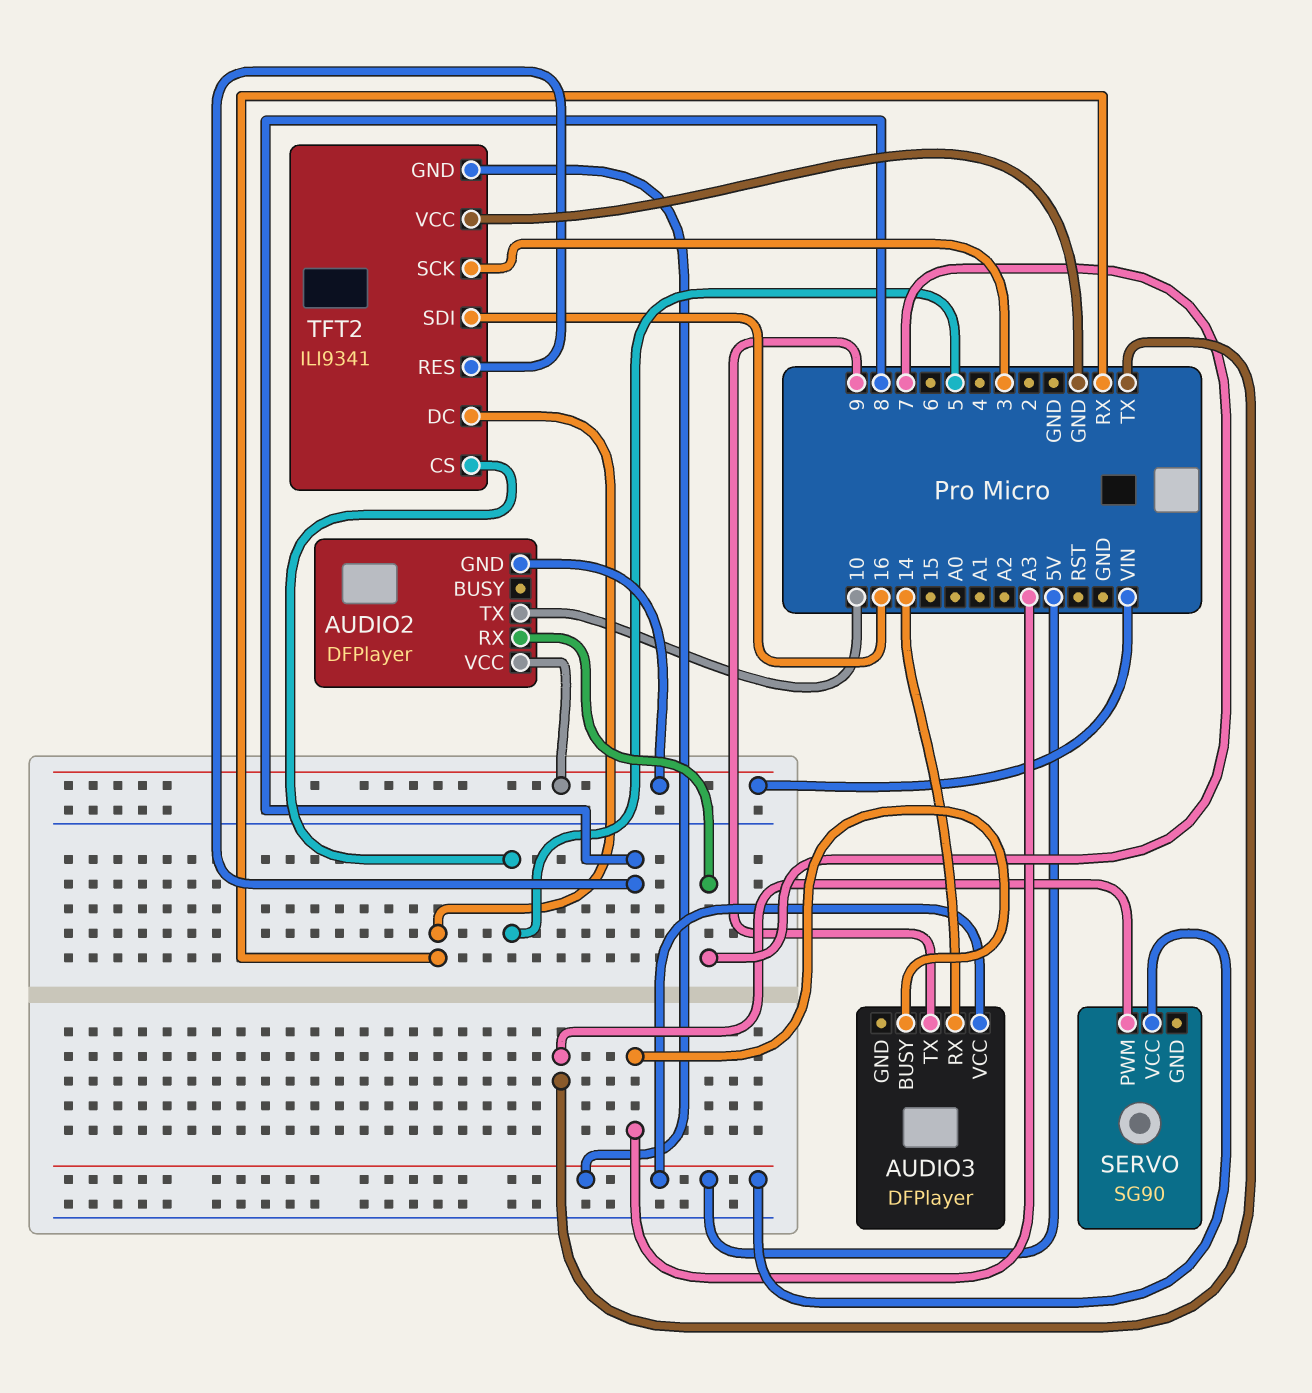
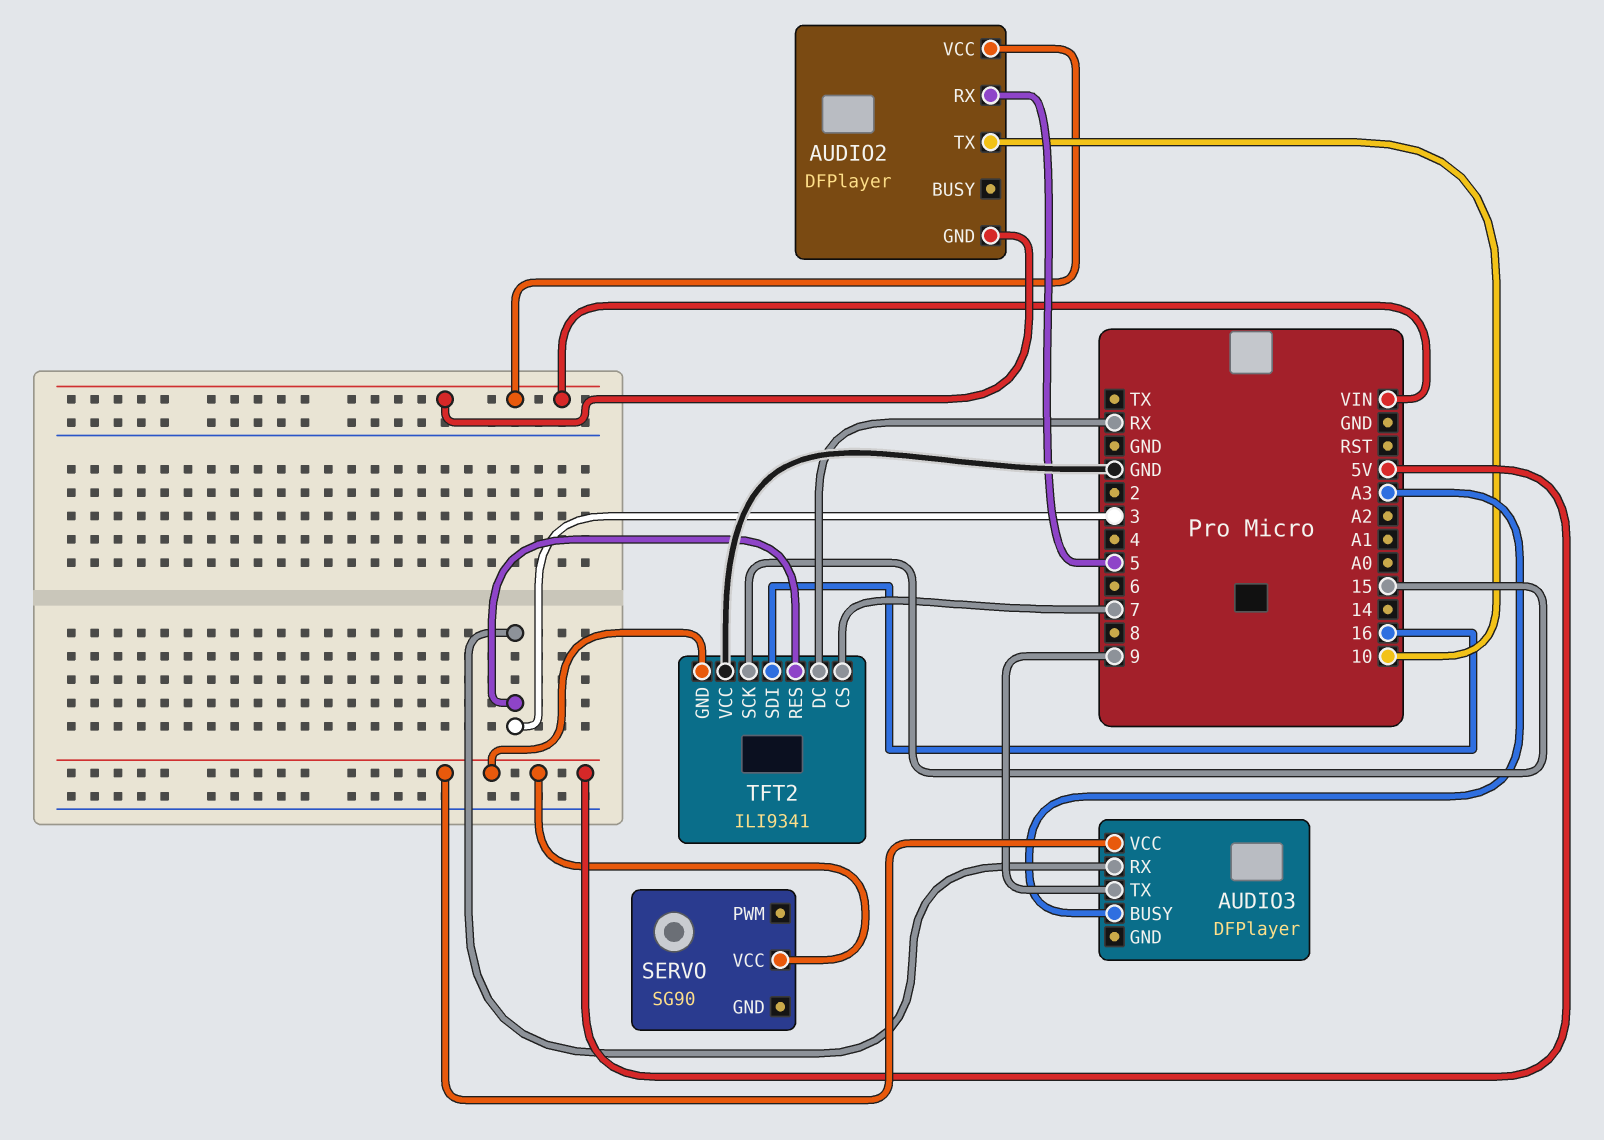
AUDIO2 pin RX: 7 -> 5
AUDIO3 pin RX: 14 -> 3
SERVO pin PWM: TX -> none
TFT2 pin CS: 5 -> 7
TFT2 pin RES: 8 -> 3
TFT2 pin SCK: 3 -> 15

